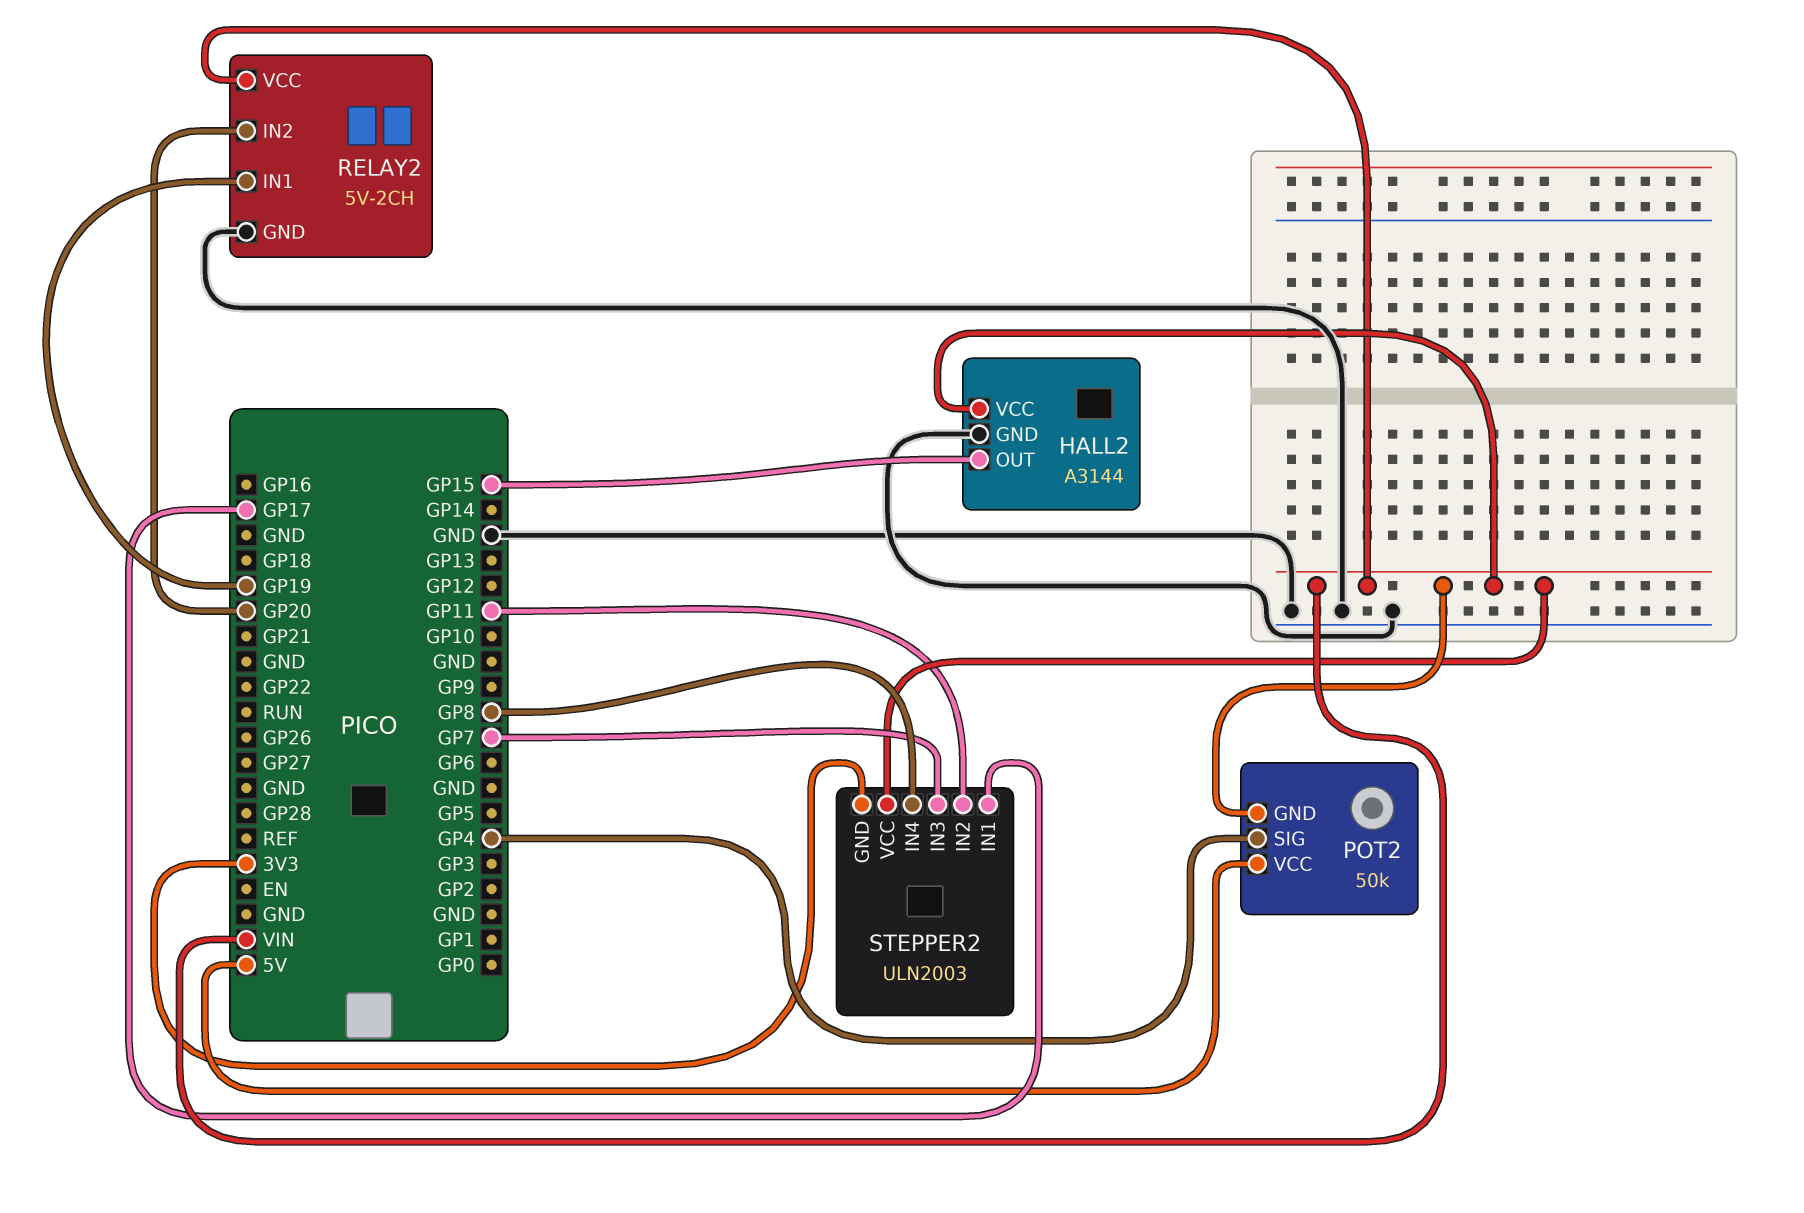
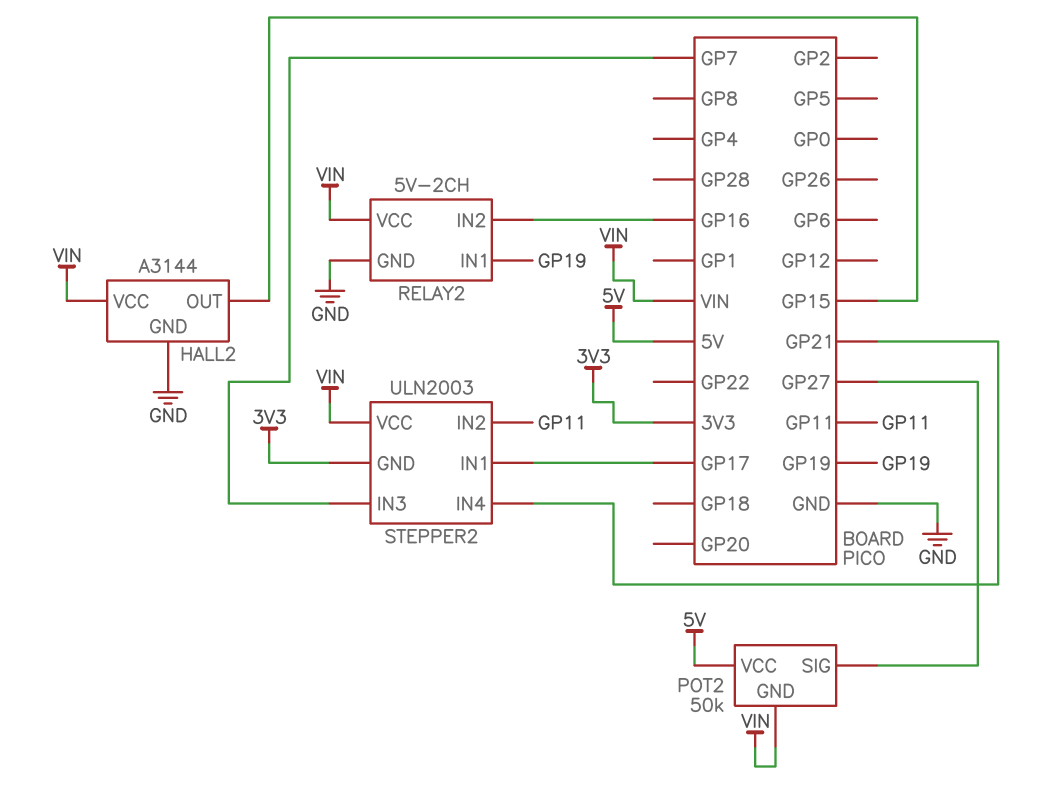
POT2 pin SIG: GP4 -> GP27
RELAY2 pin IN2: GP20 -> GP16
STEPPER2 pin IN4: GP8 -> GP21

